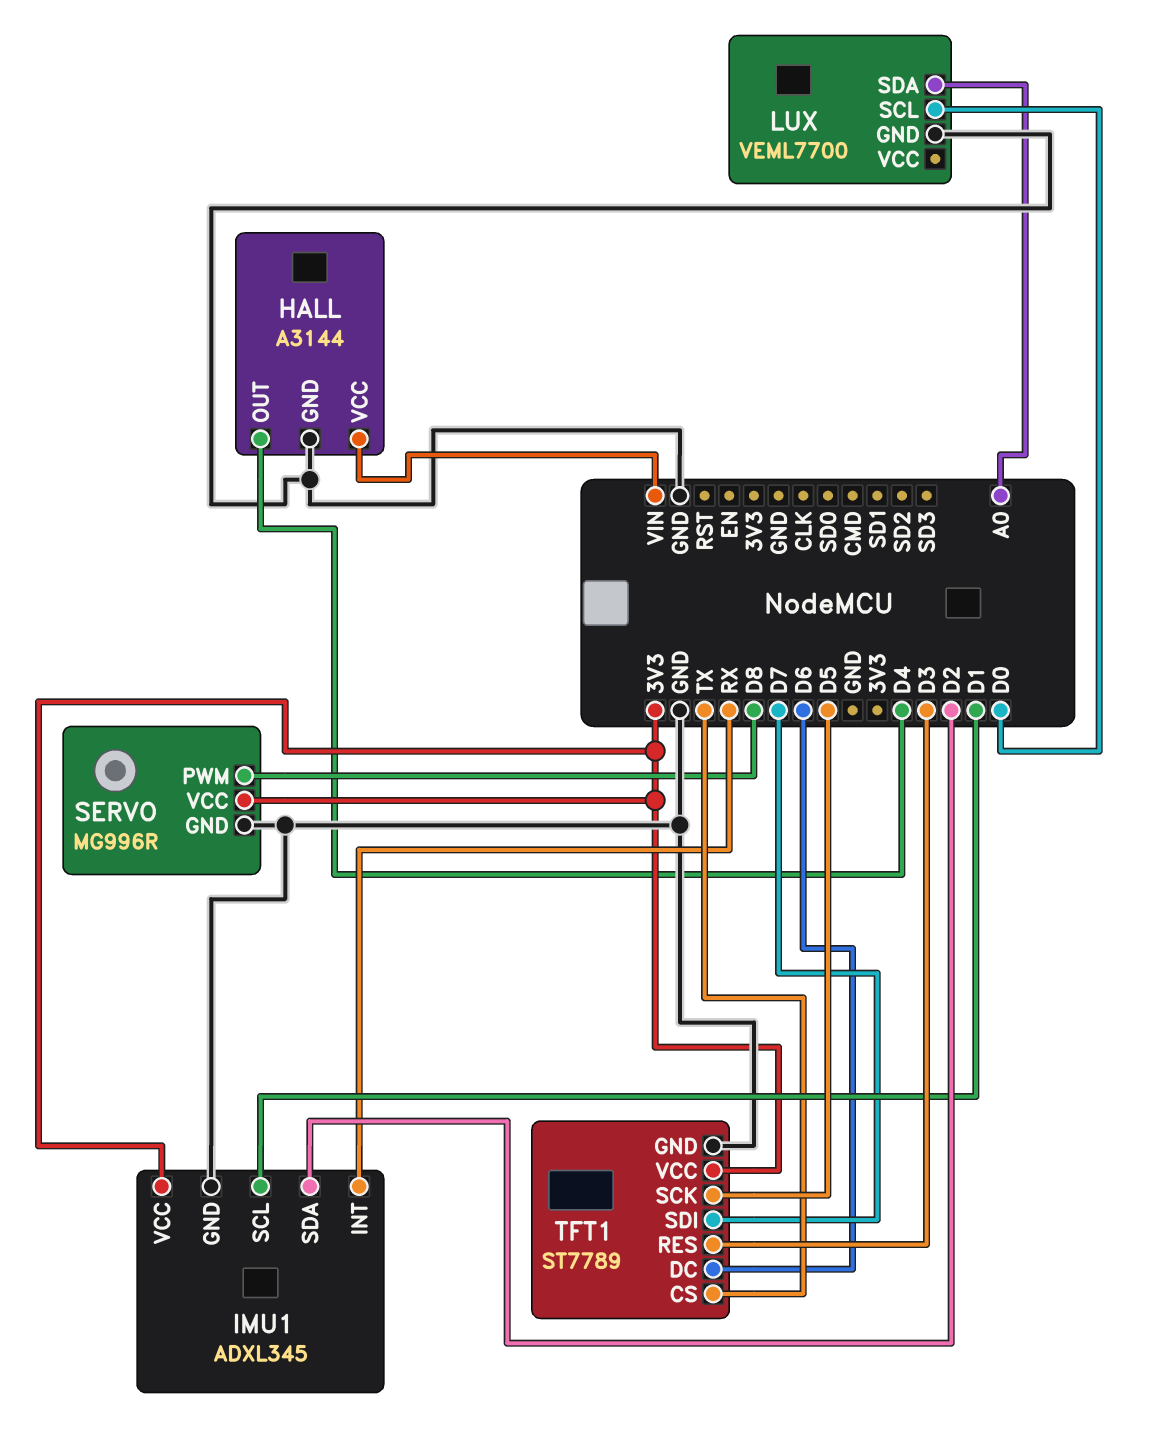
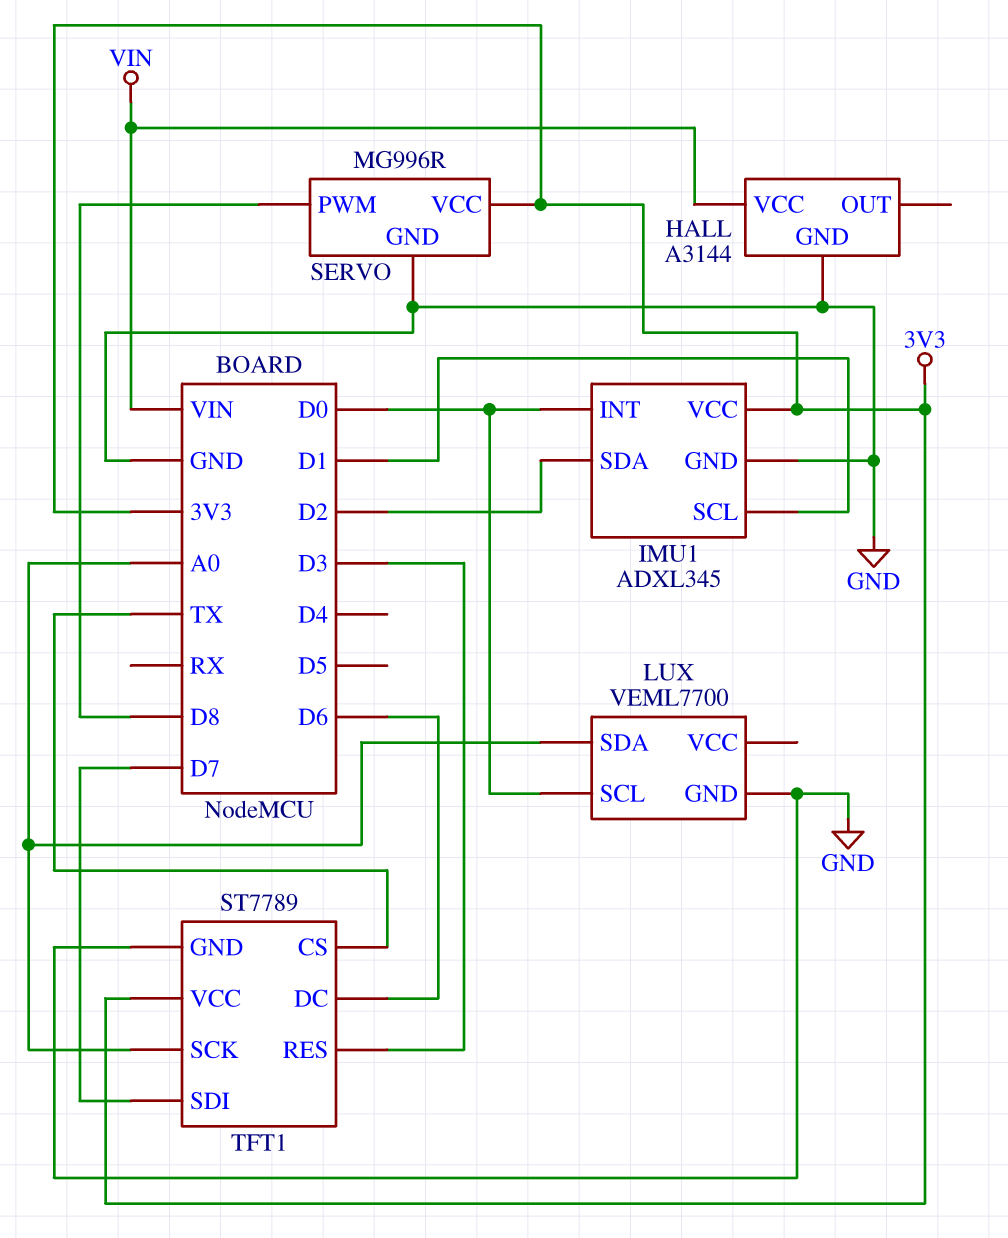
HALL pin OUT: D4 -> none
IMU1 pin INT: RX -> D0
TFT1 pin SCK: D5 -> A0

